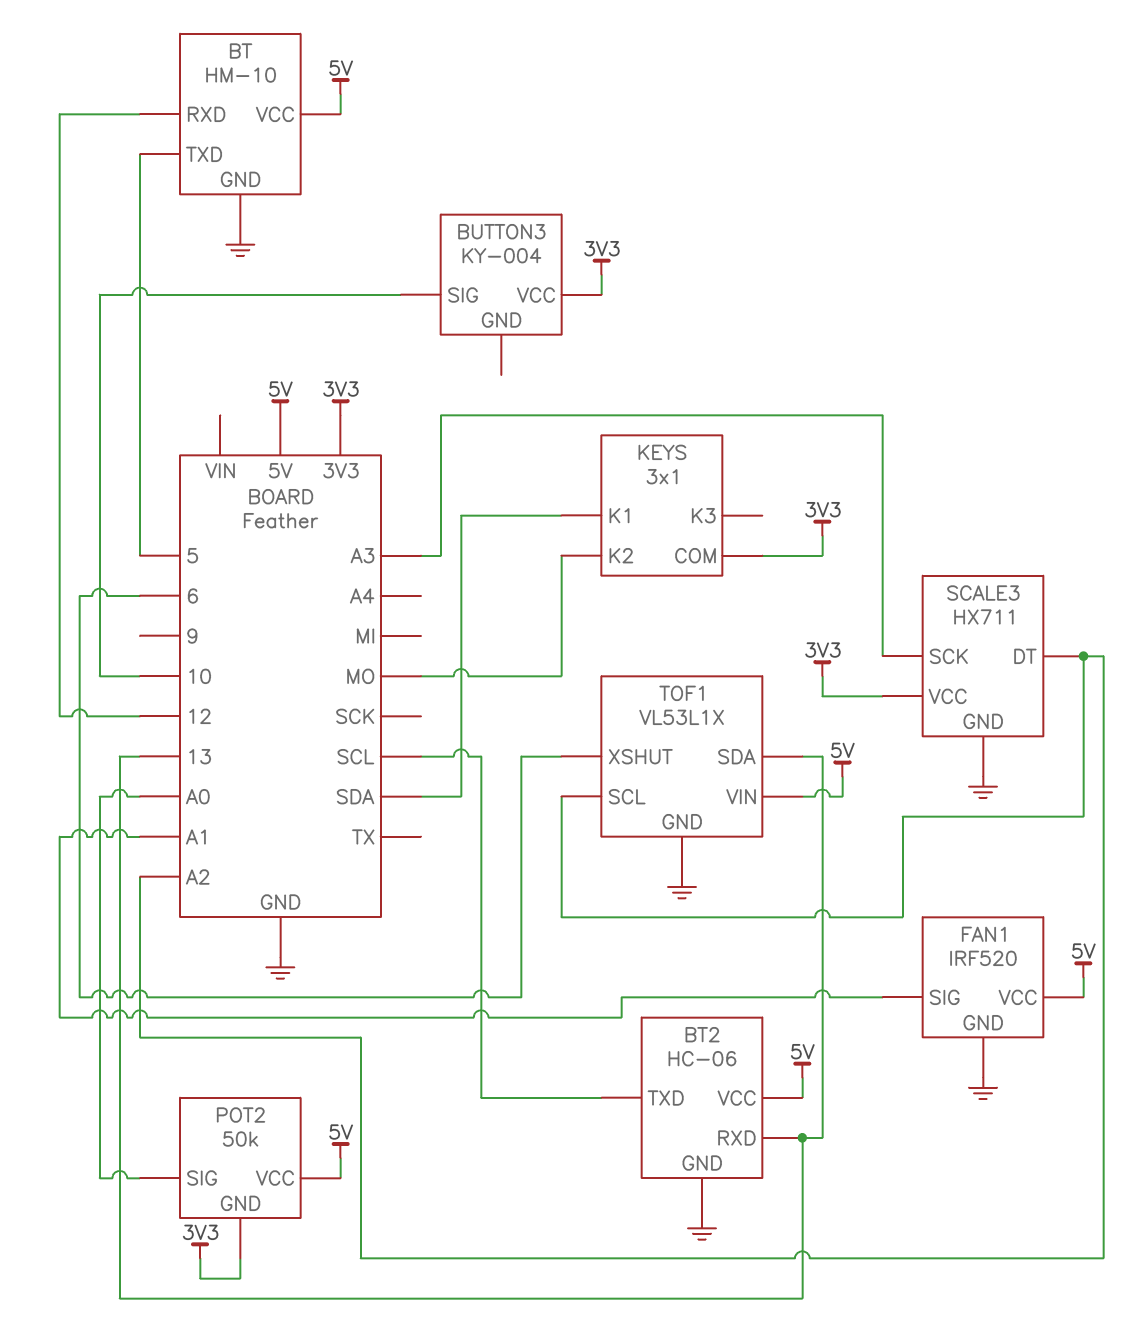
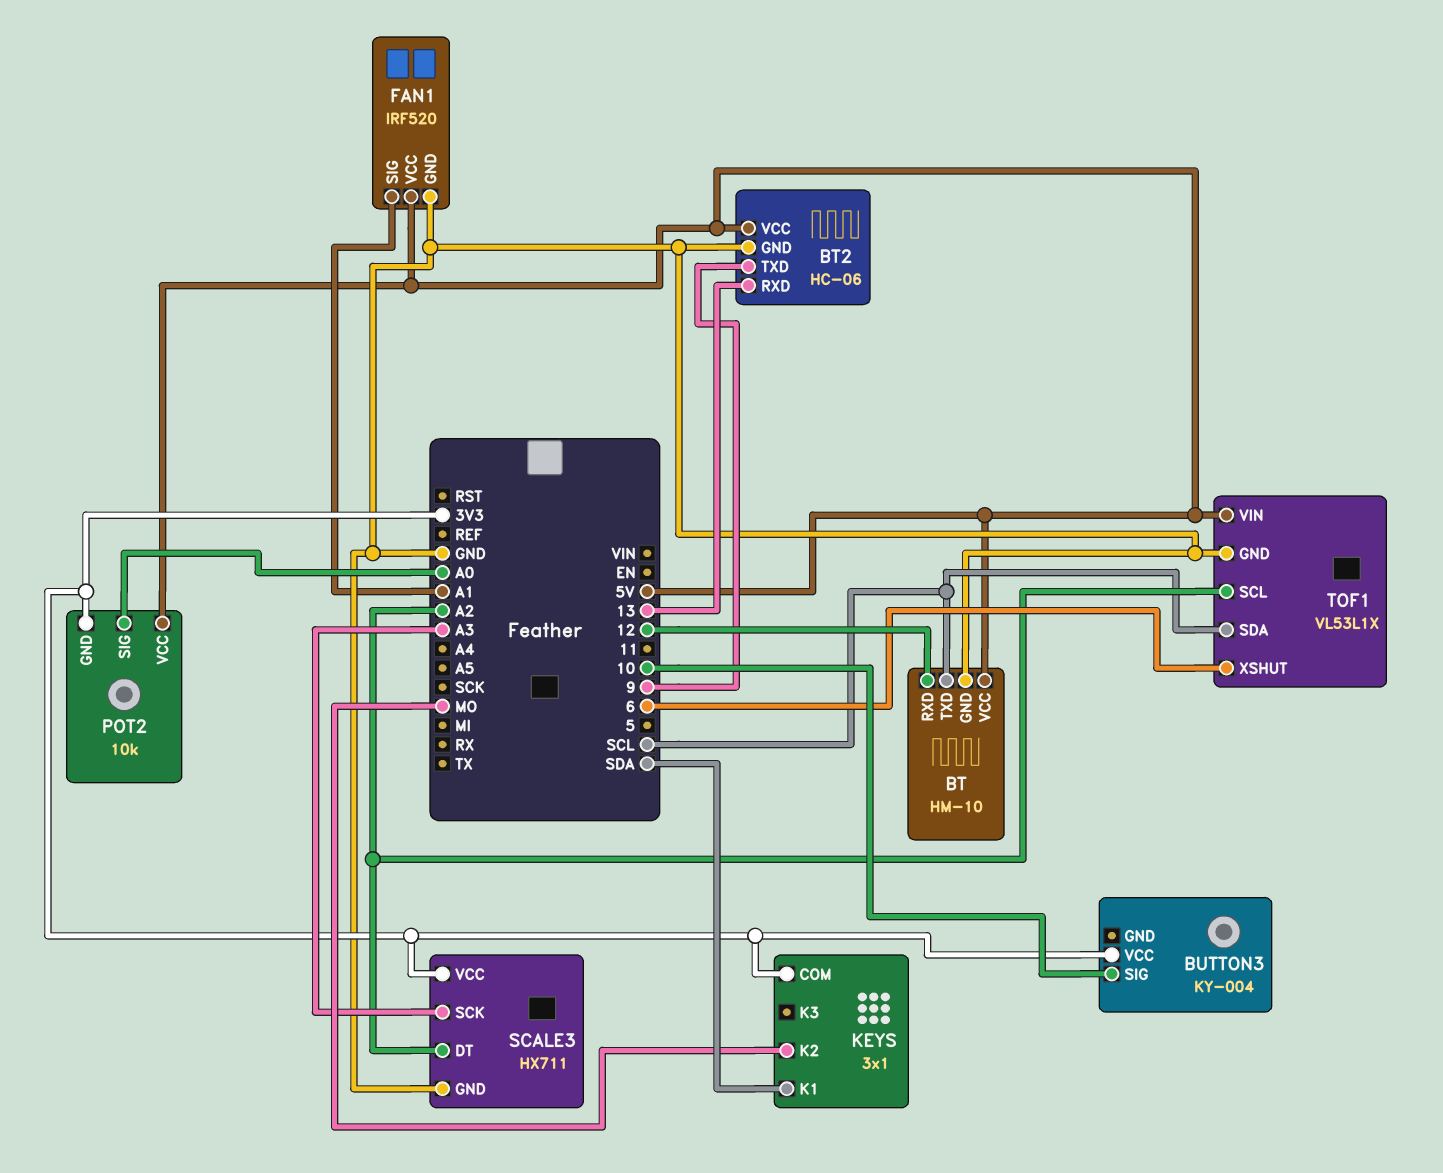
BT pin TXD: 5 -> SCL
BT2 pin TXD: SCL -> 9
POT2: 50k -> 10k
TOF1 pin SDA: 13 -> SCL

